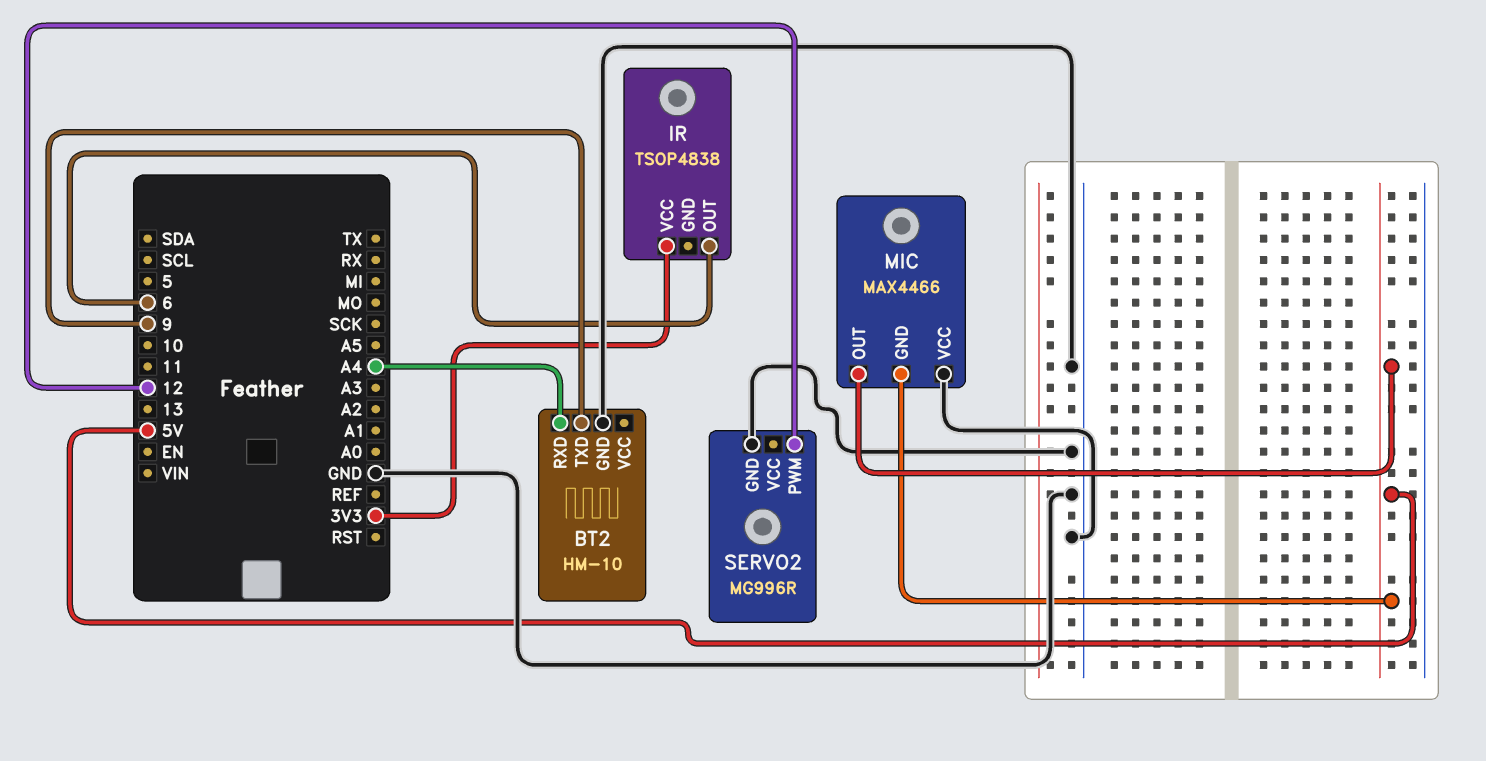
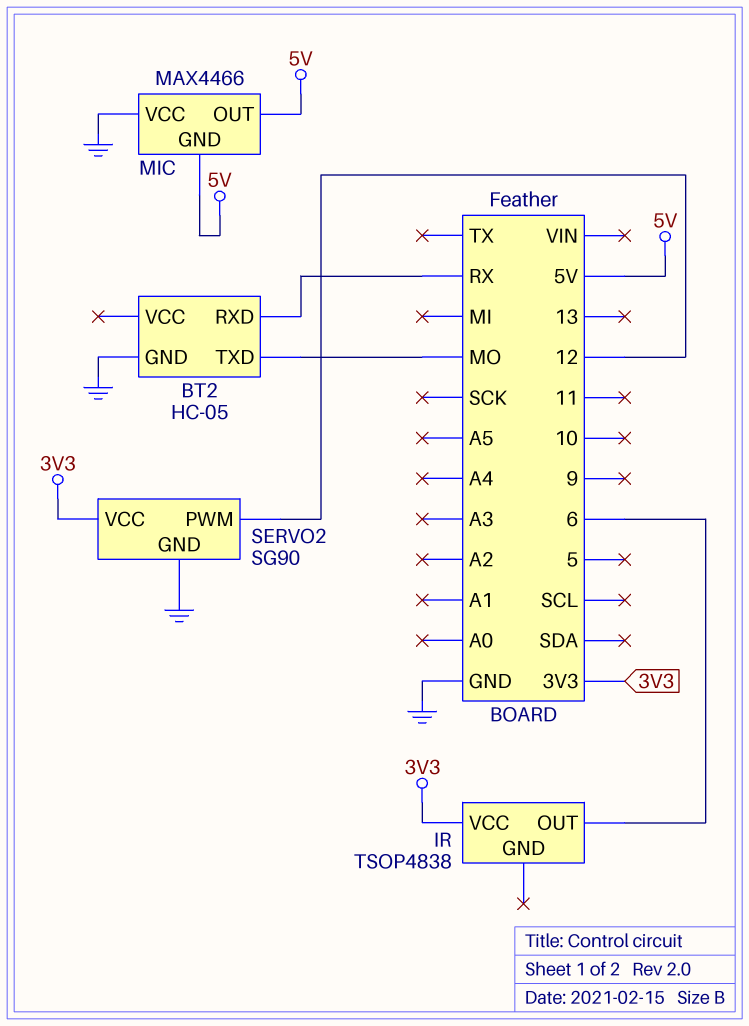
BT2: HM-10 -> HC-05
BT2 pin RXD: A4 -> RX
BT2 pin TXD: 9 -> MO
SERVO2: MG996R -> SG90
SERVO2 pin VCC: none -> 3V3

